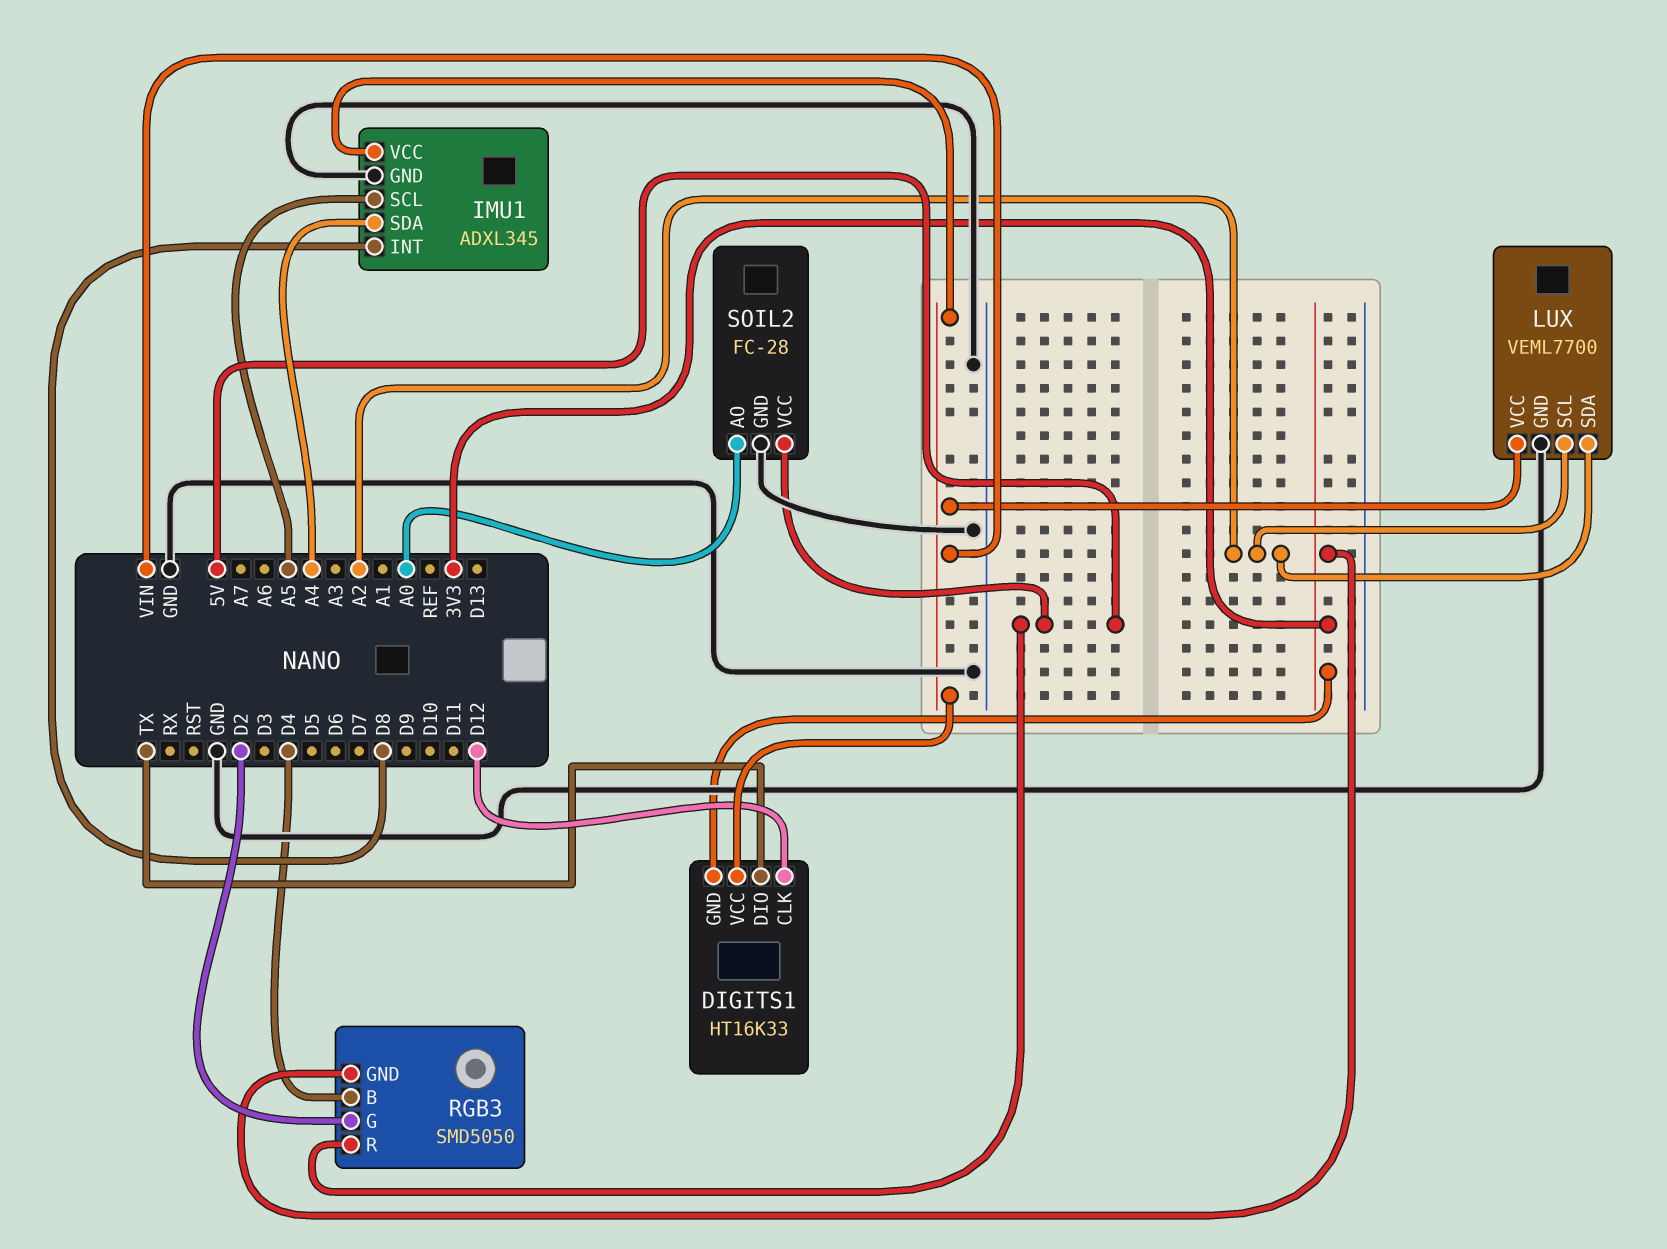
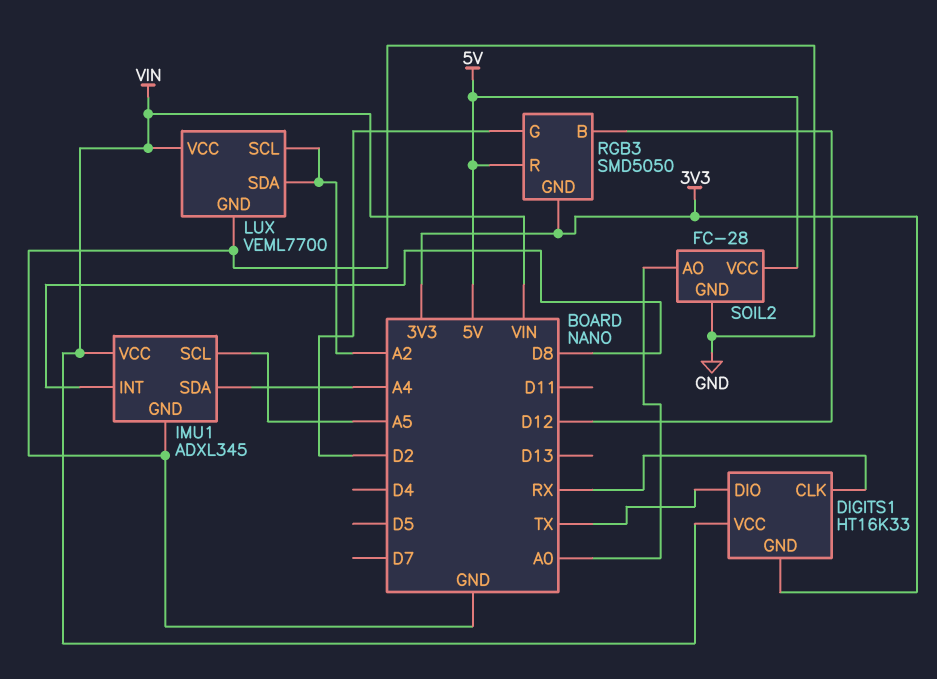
DIGITS1 pin CLK: D12 -> RX
RGB3 pin B: D4 -> D12

